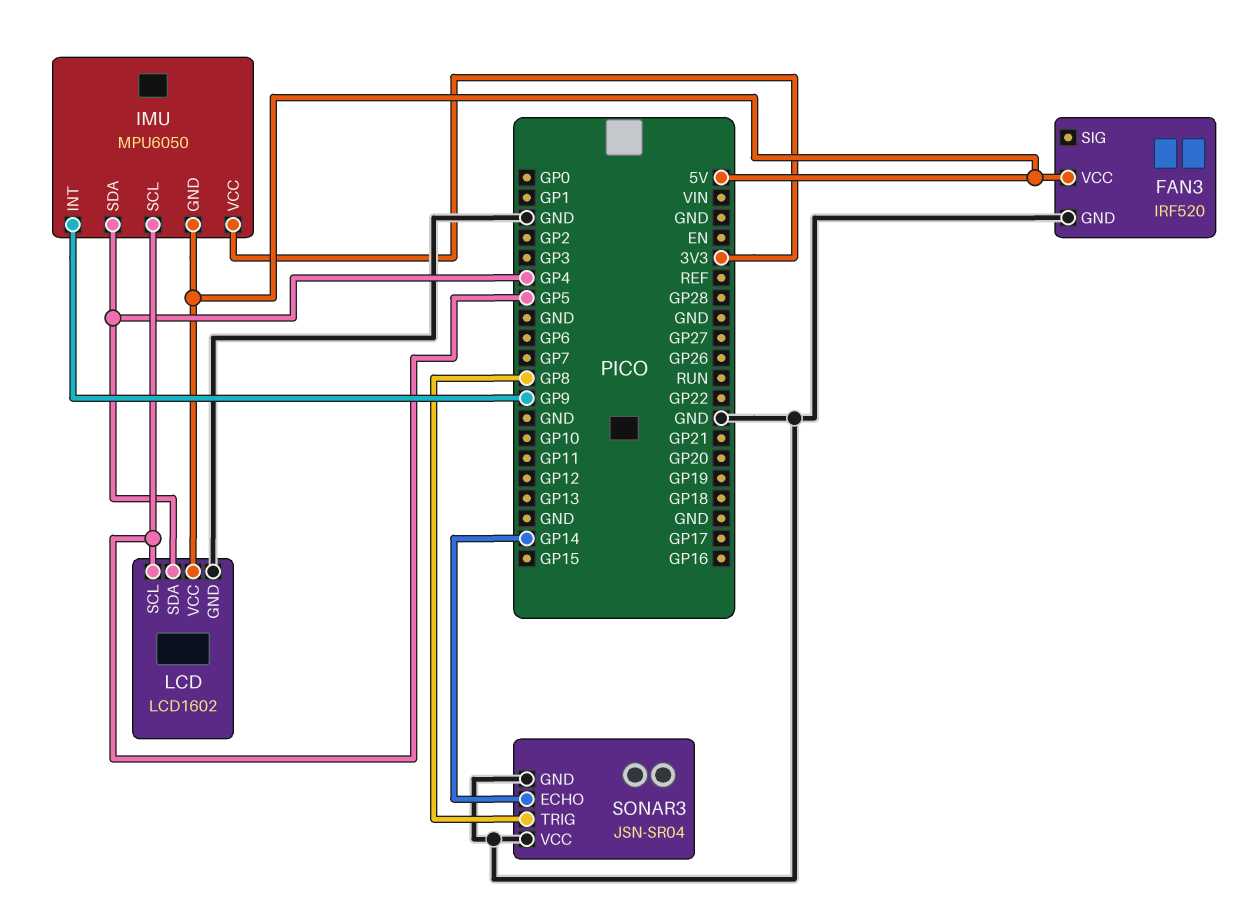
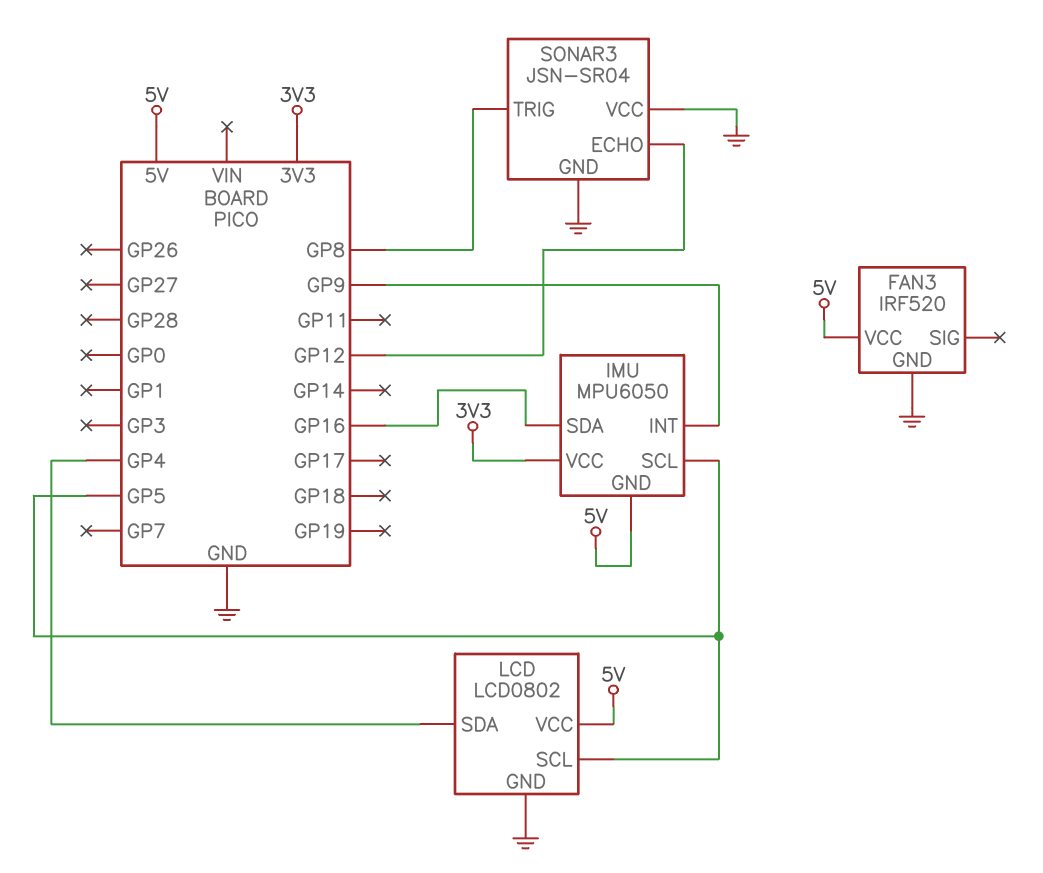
IMU pin SDA: GP4 -> GP16
LCD: LCD1602 -> LCD0802
SONAR3 pin ECHO: GP14 -> GP12

